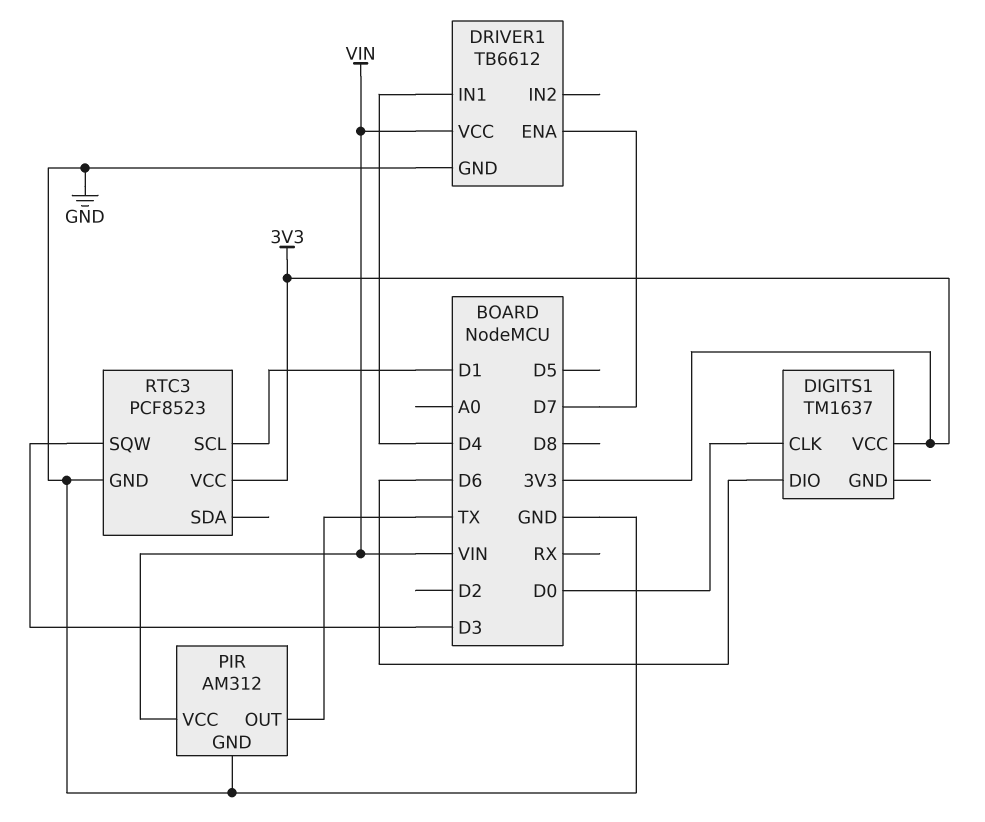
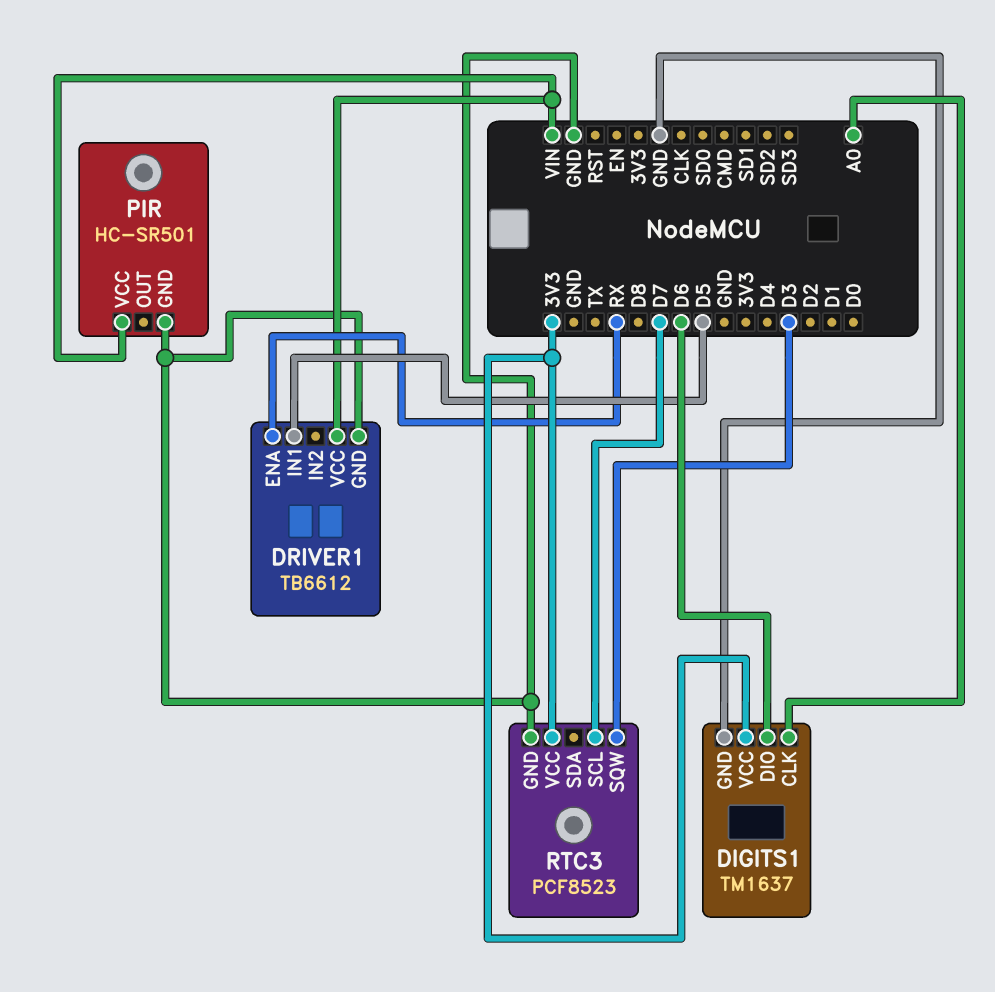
DIGITS1 pin CLK: D0 -> A0
DIGITS1 pin GND: none -> GND
DRIVER1 pin ENA: D7 -> RX
DRIVER1 pin IN1: D4 -> D5
PIR: AM312 -> HC-SR501
PIR pin OUT: TX -> none
RTC3 pin SCL: D1 -> D7

